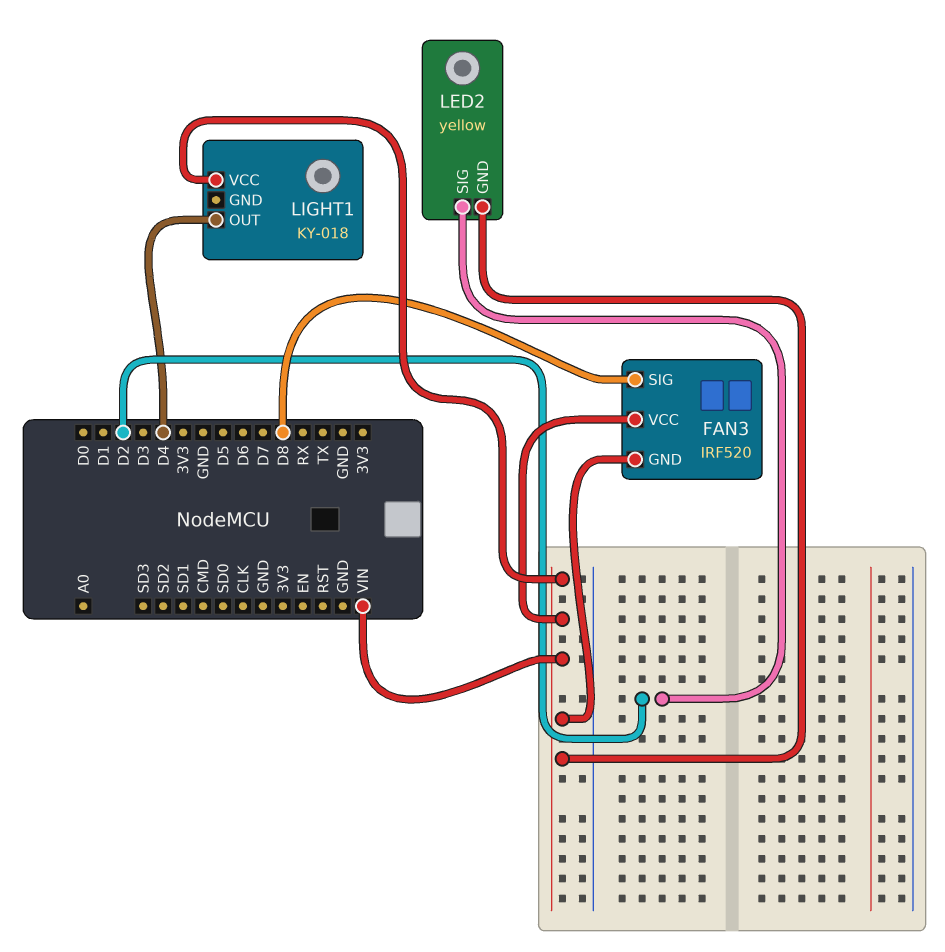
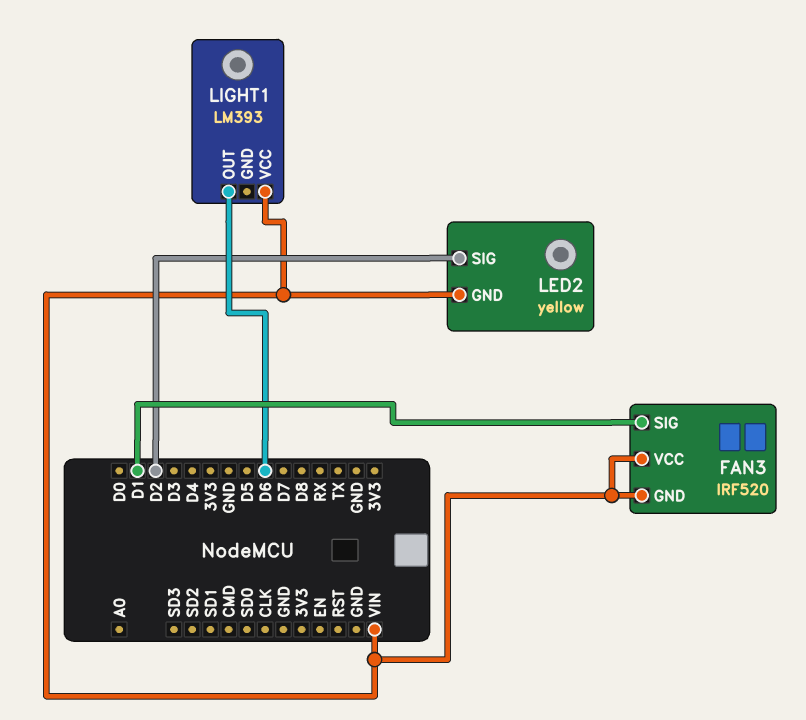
FAN3 pin SIG: D8 -> D1
LIGHT1: KY-018 -> LM393
LIGHT1 pin OUT: D4 -> D6

